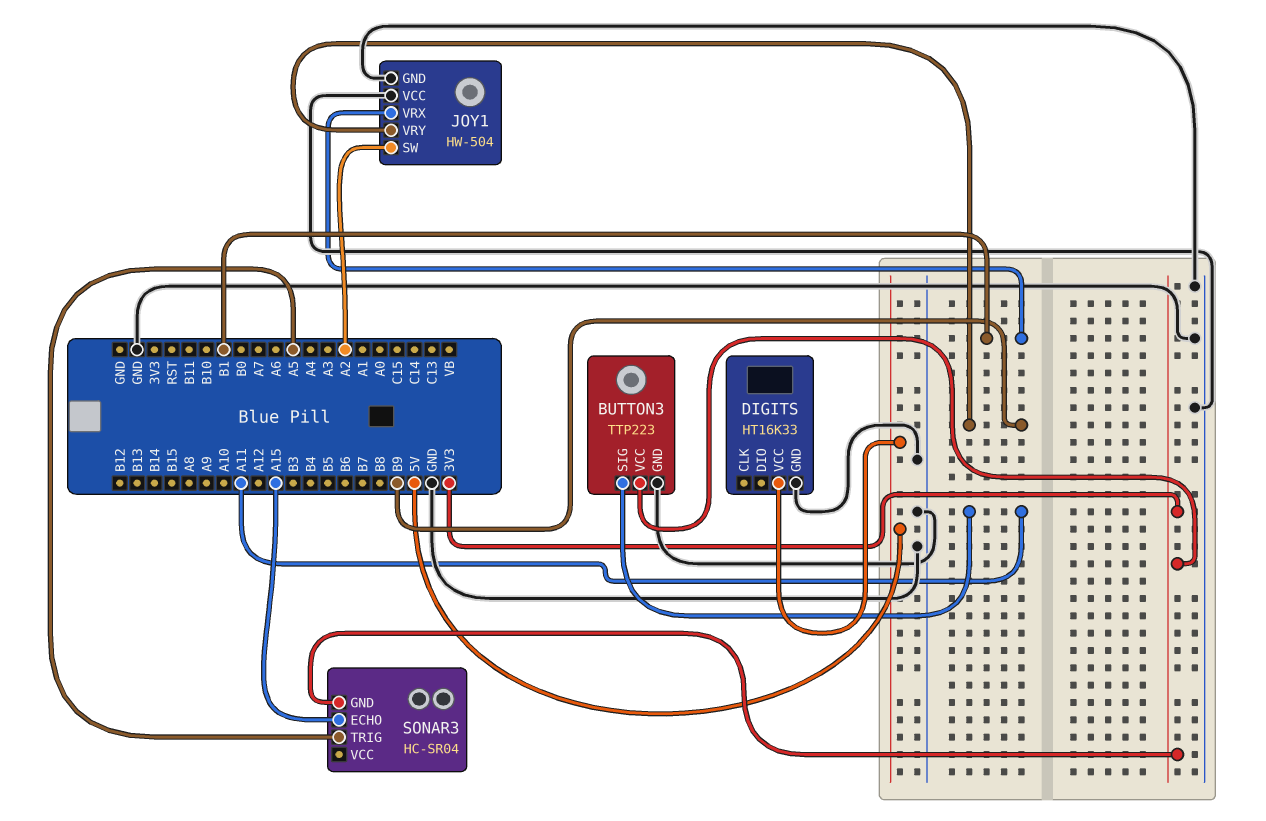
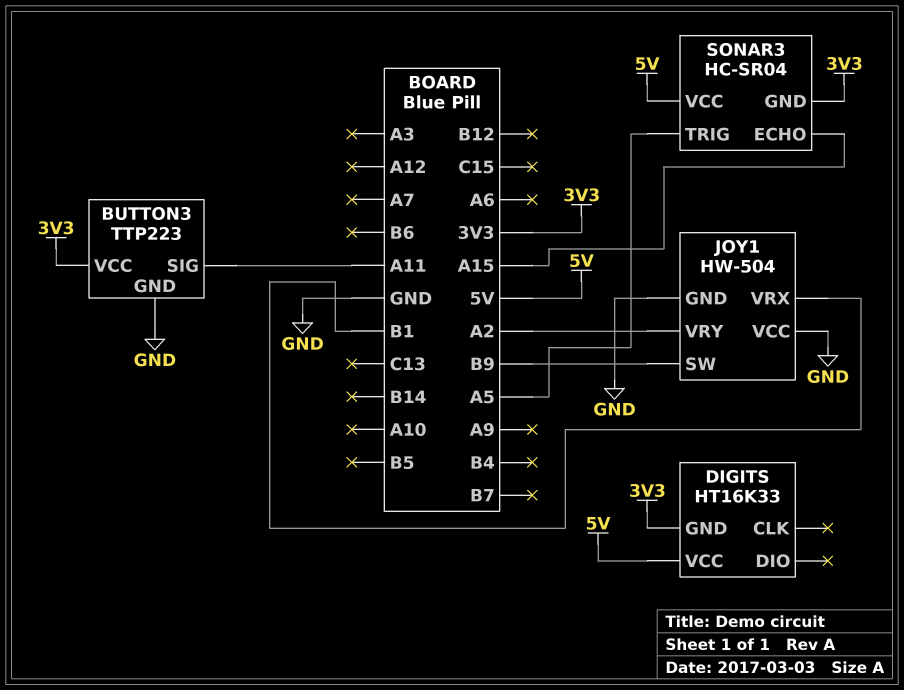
DIGITS pin GND: GND -> 3V3
JOY1 pin SW: A2 -> B9
JOY1 pin VRY: B9 -> A2
SONAR3 pin VCC: none -> 5V

